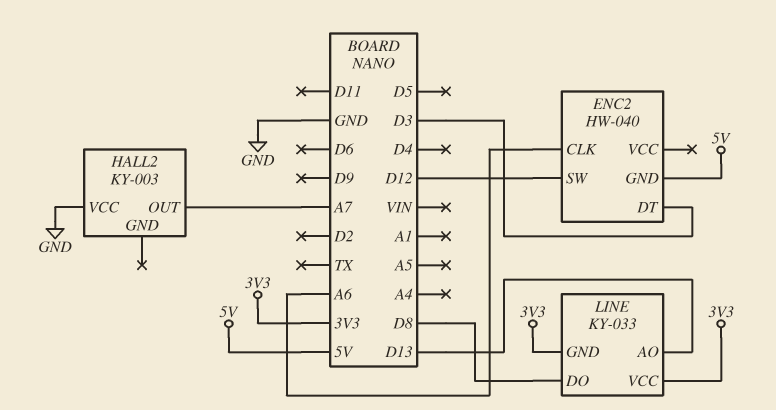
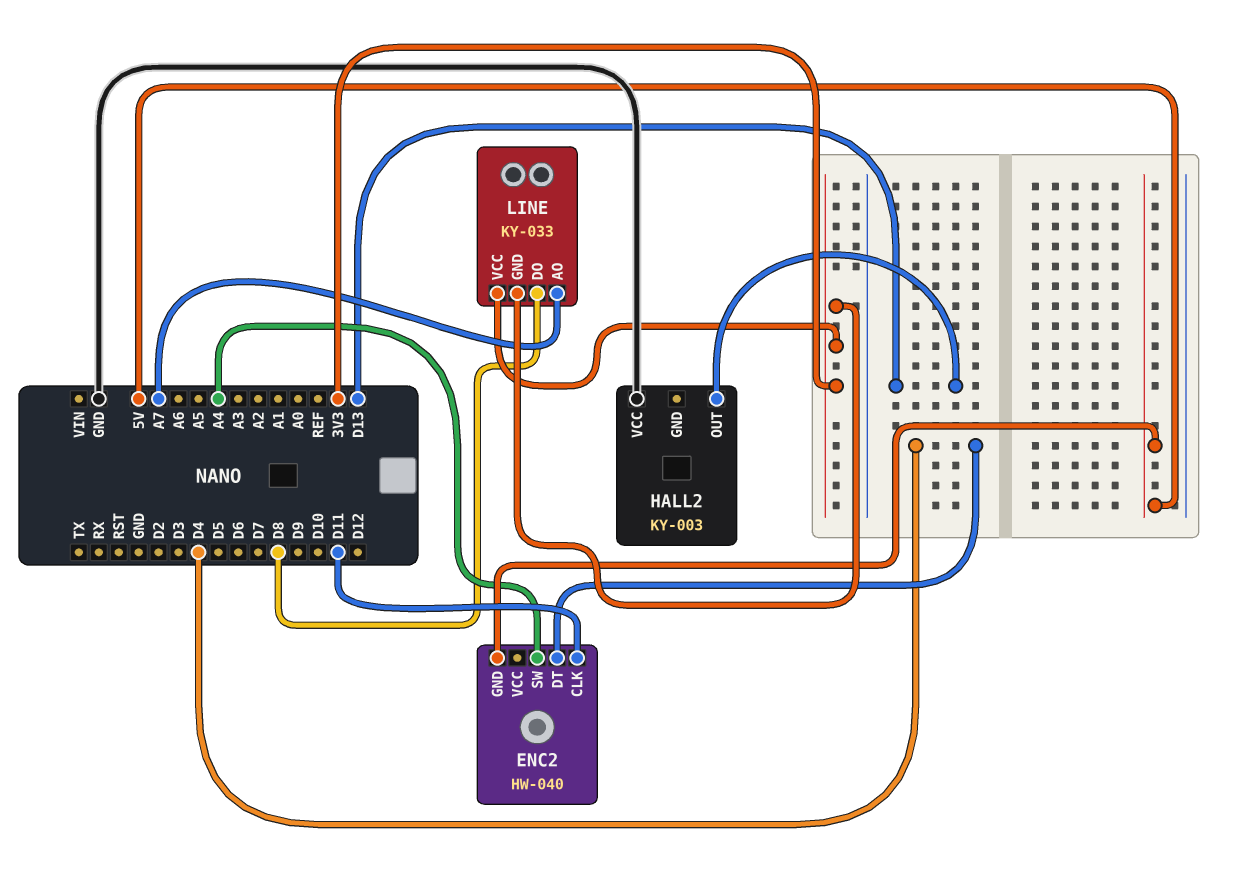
ENC2 pin CLK: A6 -> D11
ENC2 pin DT: D3 -> D4
ENC2 pin SW: D12 -> A4
HALL2 pin OUT: A7 -> D13
LINE pin AO: D13 -> A7

